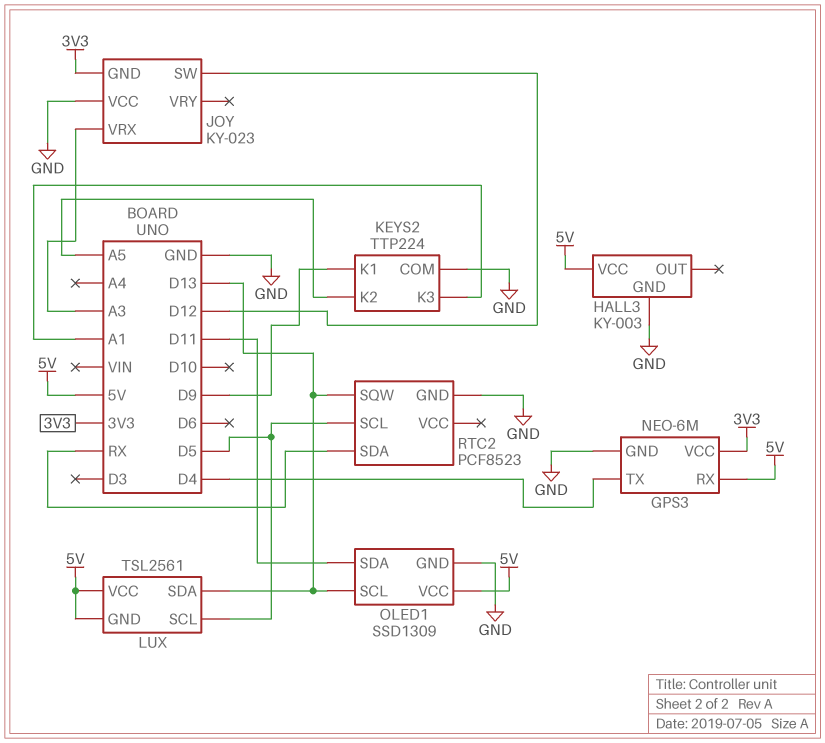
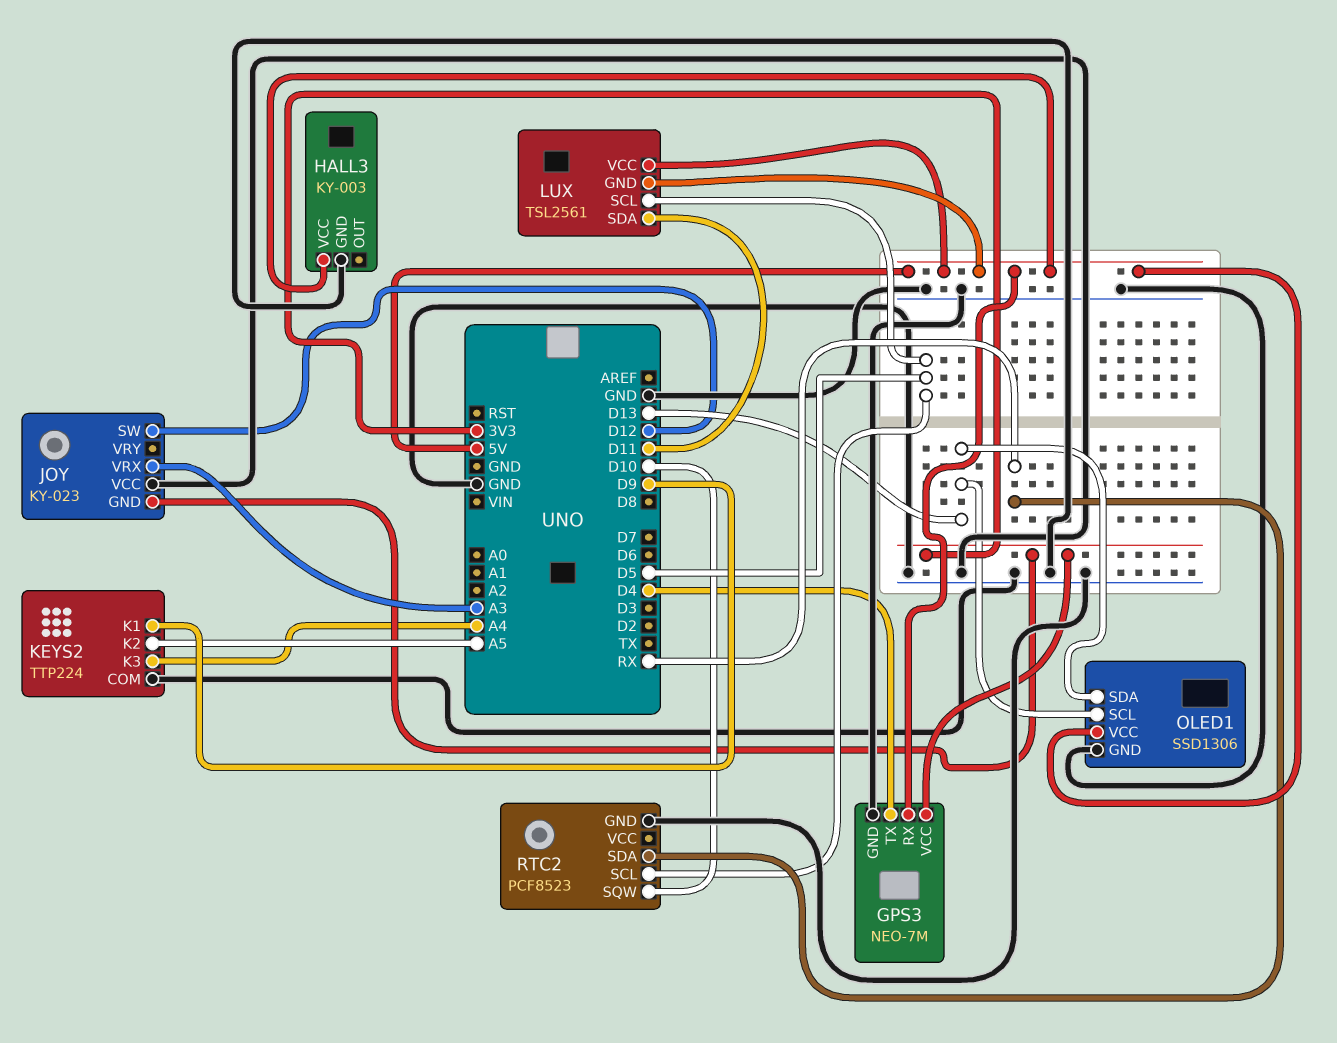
GPS3: NEO-6M -> NEO-7M
KEYS2 pin K3: A1 -> A4
LUX pin SDA: D13 -> D11
OLED1: SSD1309 -> SSD1306
OLED1 pin SDA: D11 -> D13
RTC2 pin SQW: D13 -> D10

